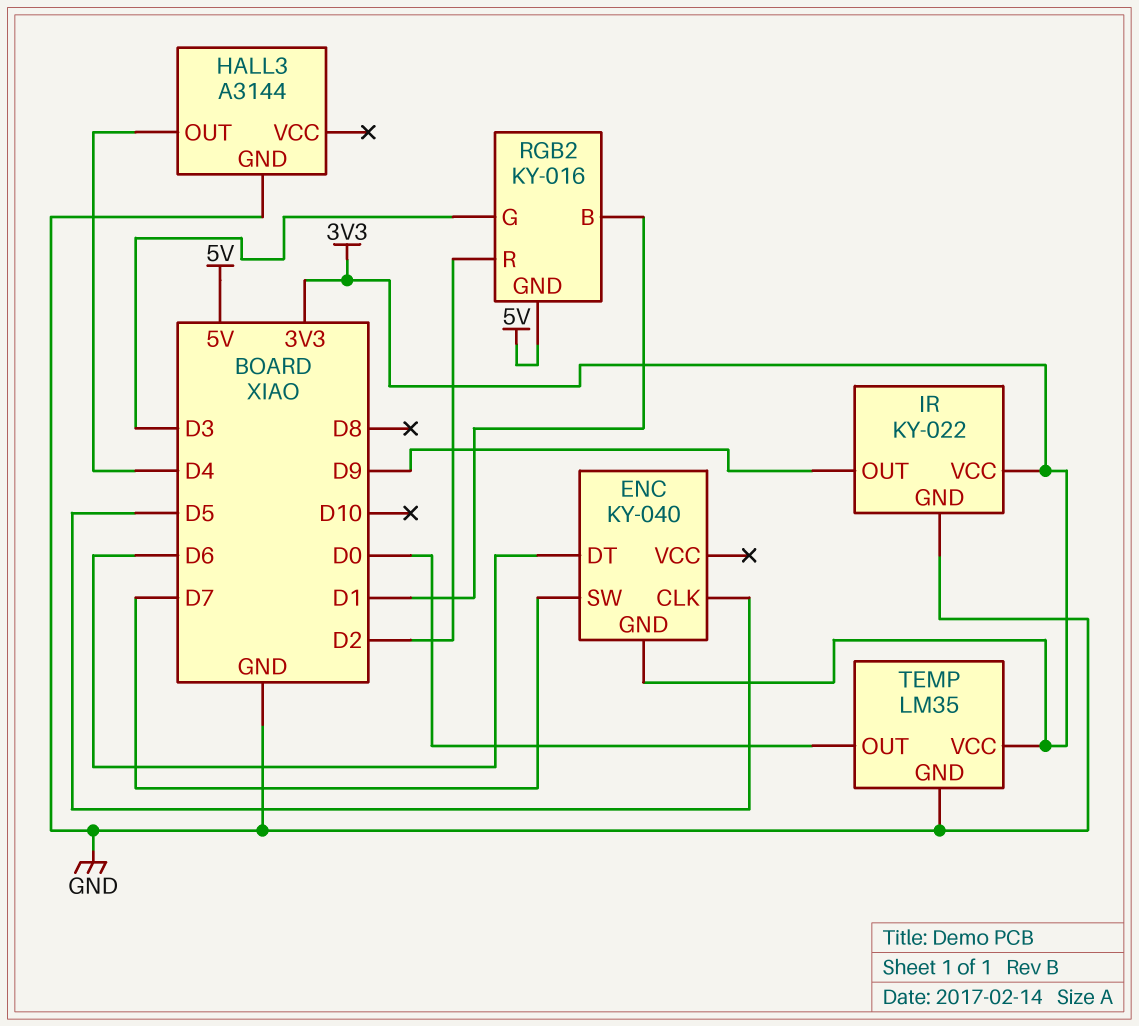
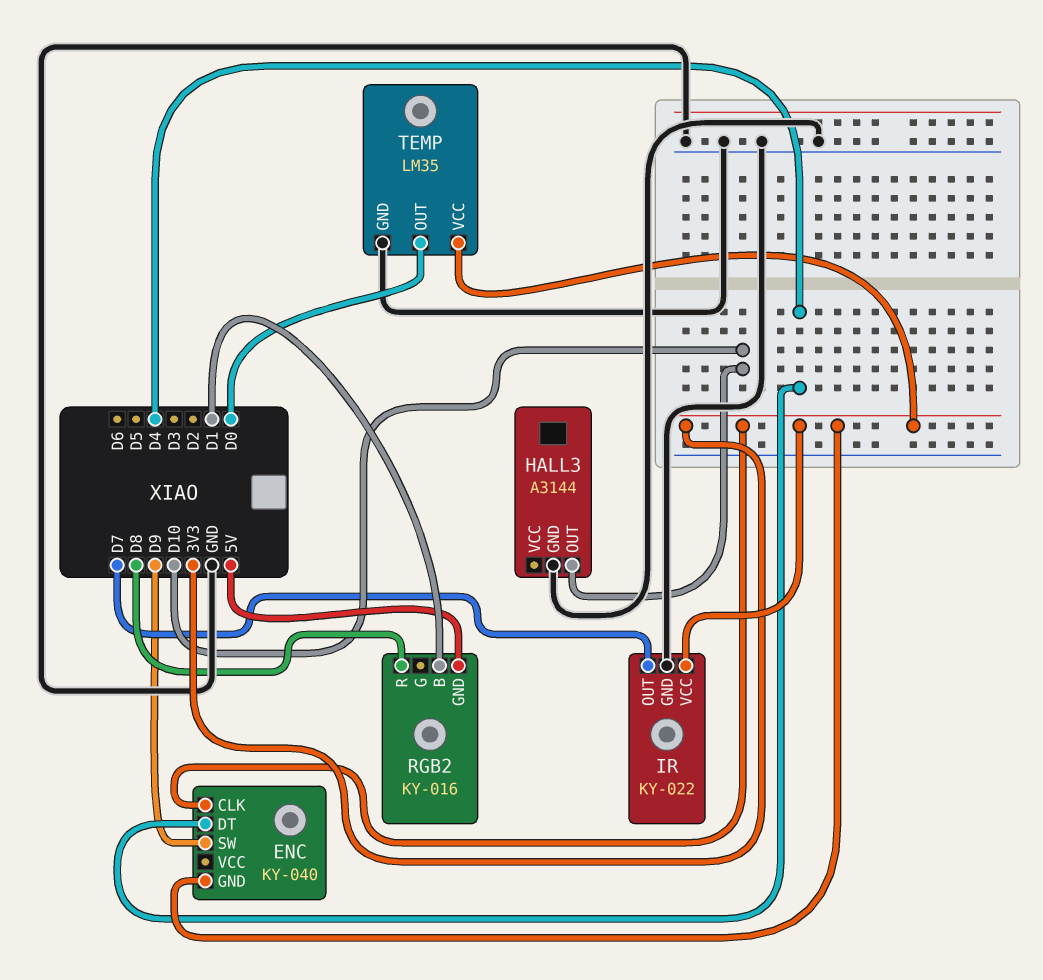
ENC pin CLK: D5 -> 3V3
ENC pin DT: D6 -> D4
ENC pin SW: D7 -> D9
HALL3 pin OUT: D4 -> D10
IR pin OUT: D9 -> D7
RGB2 pin G: D3 -> none
RGB2 pin R: D2 -> D8

